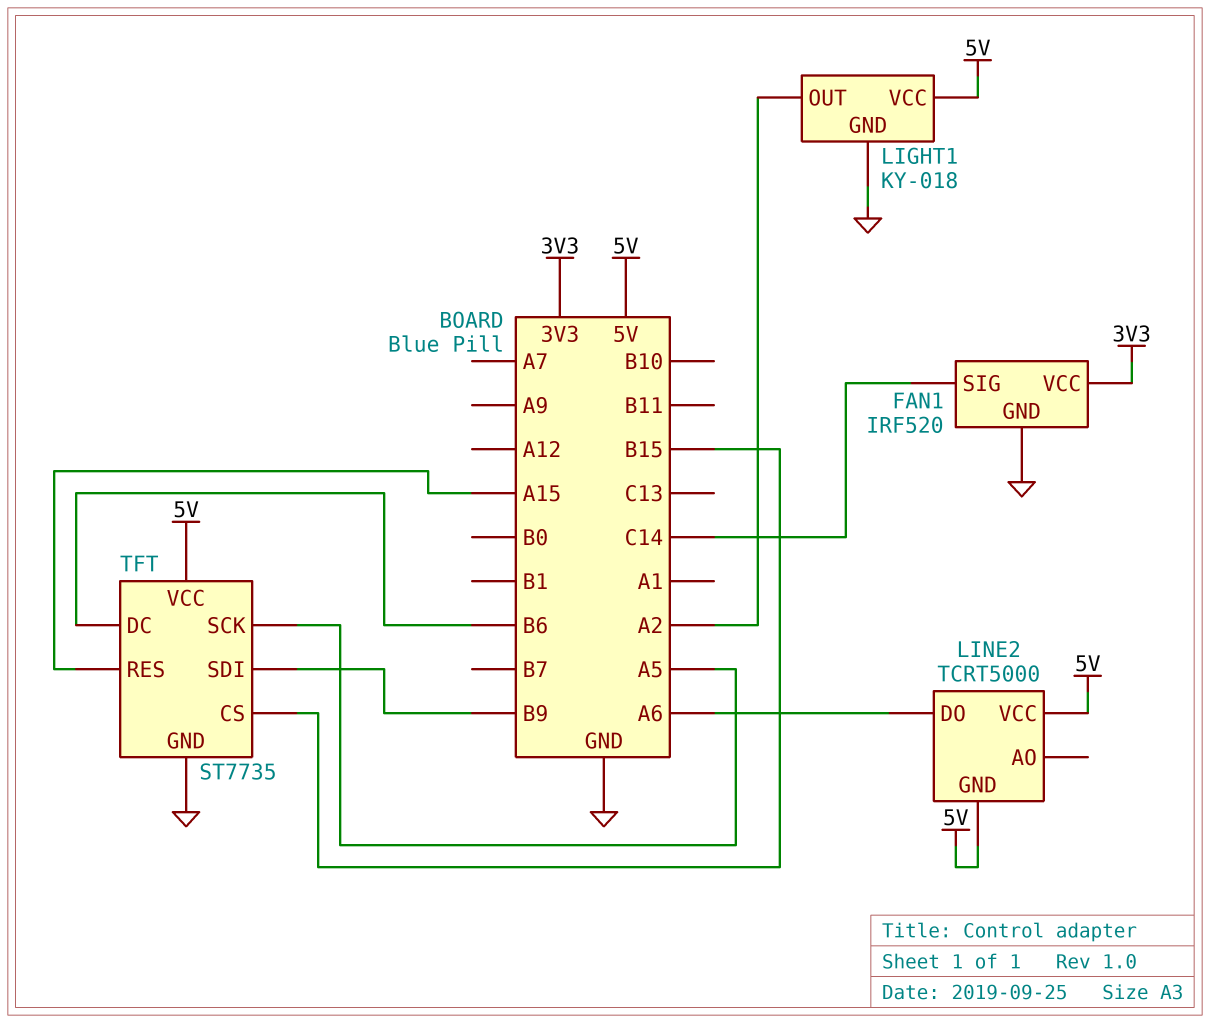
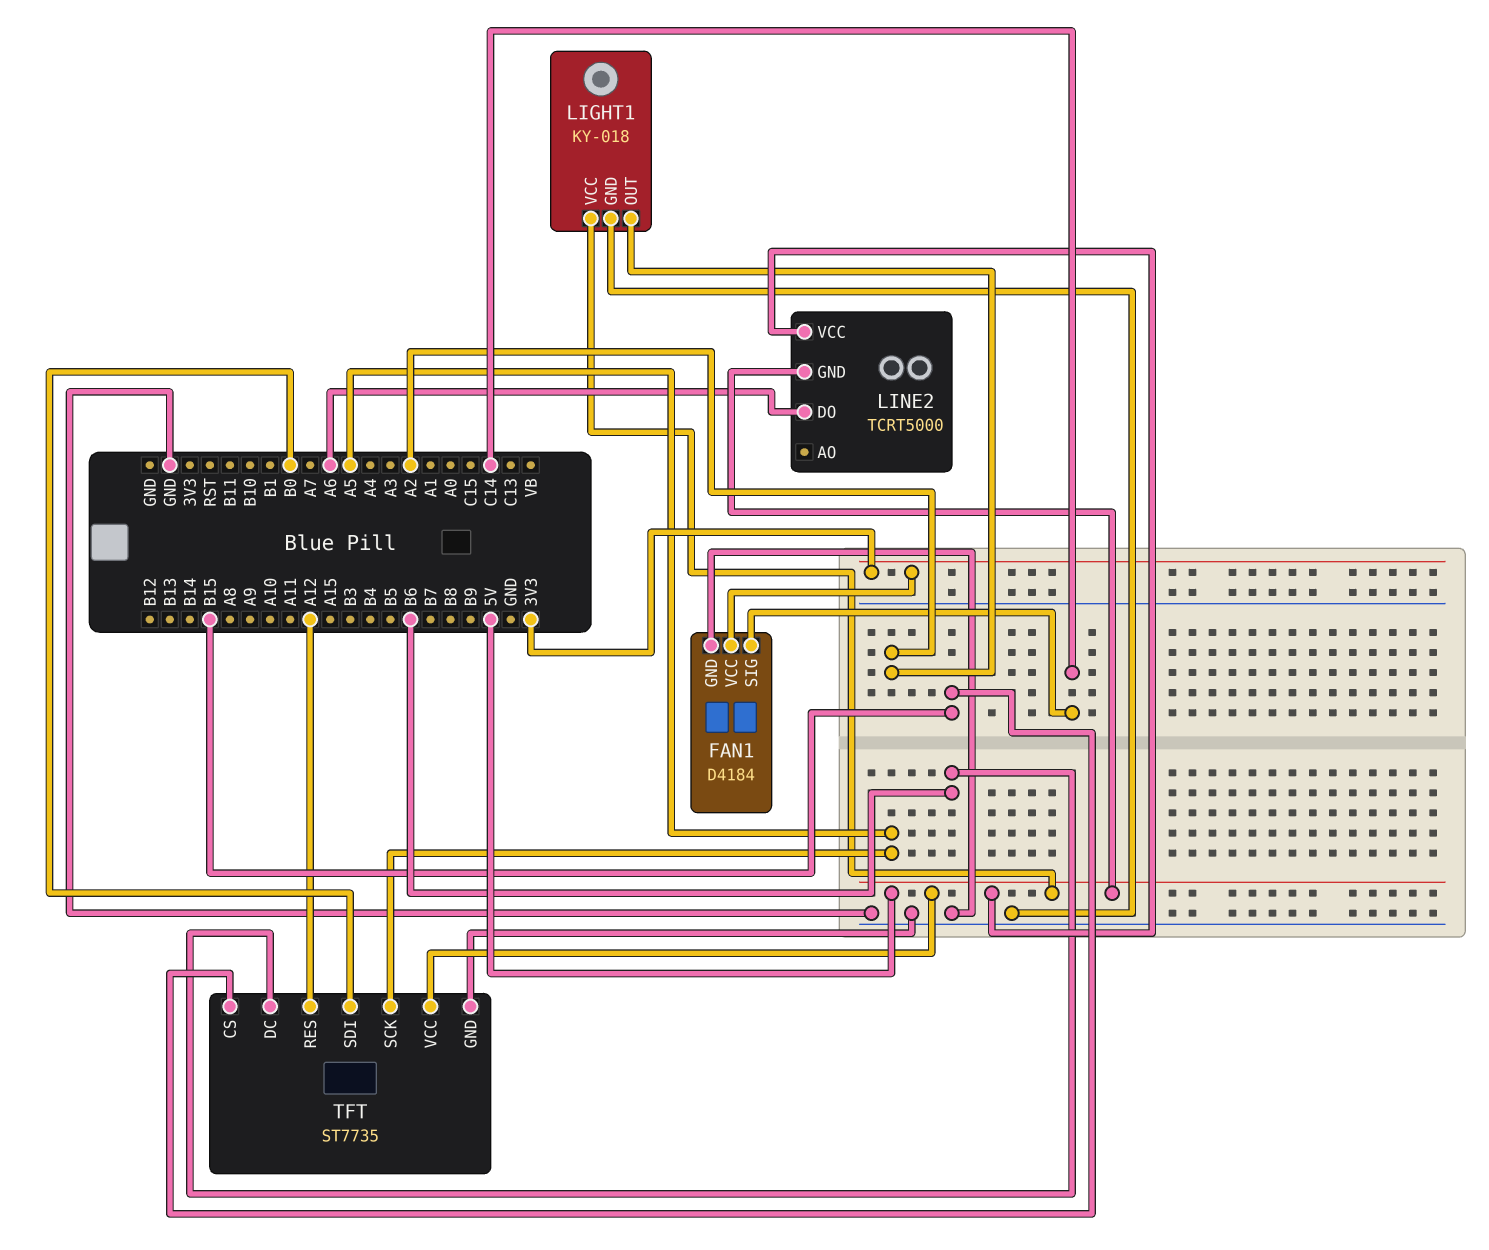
FAN1: IRF520 -> D4184
TFT pin RES: A15 -> A12
TFT pin SDI: B9 -> B0

